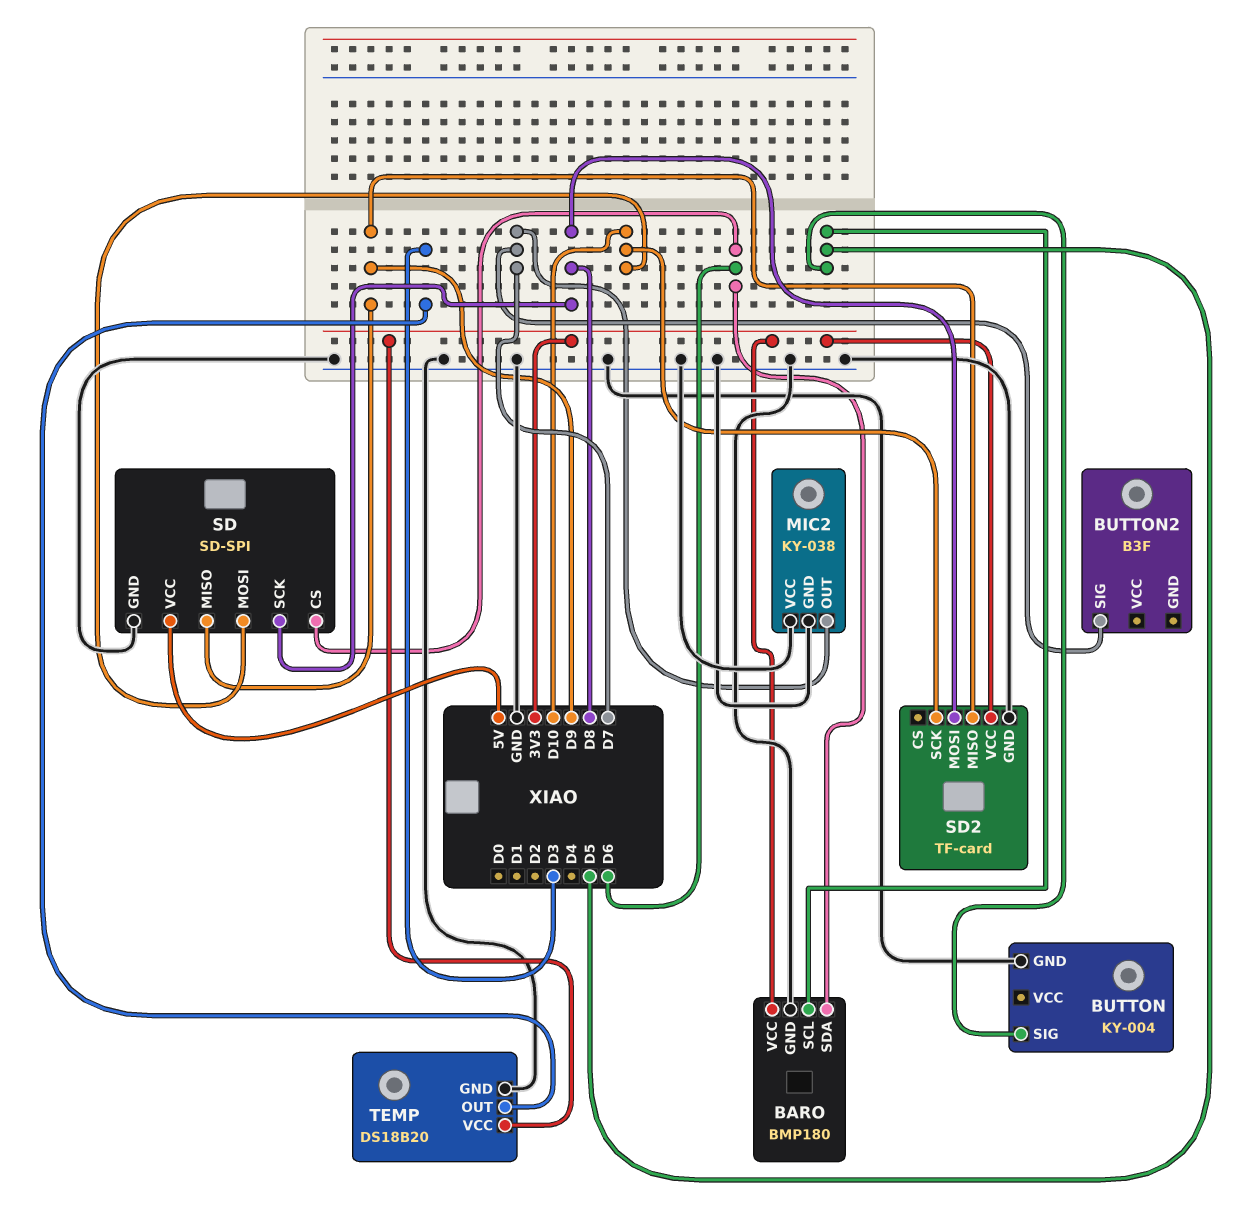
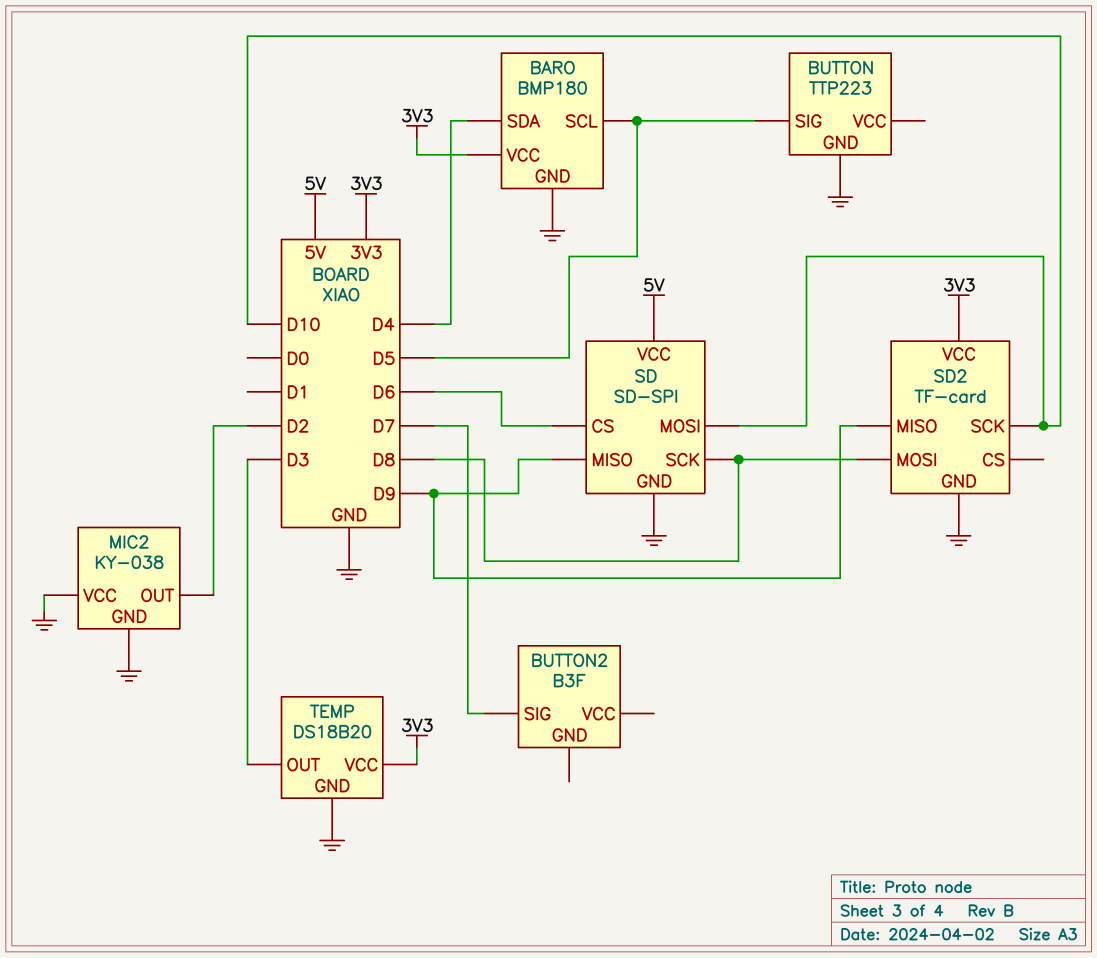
BARO pin SDA: D6 -> D4
BUTTON: KY-004 -> TTP223
MIC2 pin OUT: D7 -> D2

